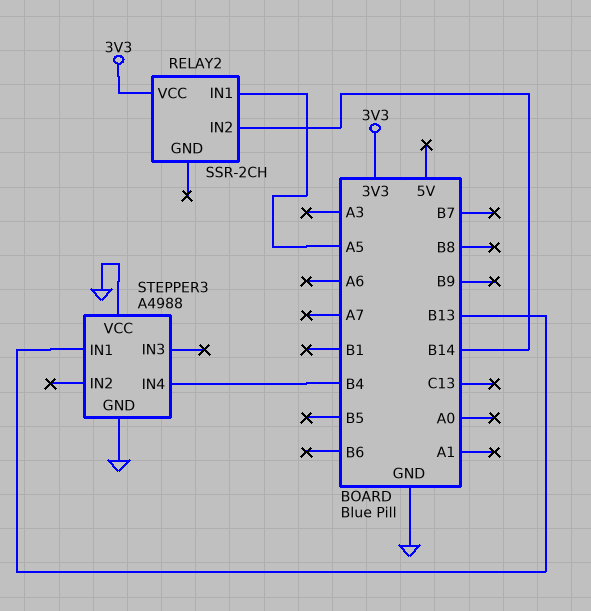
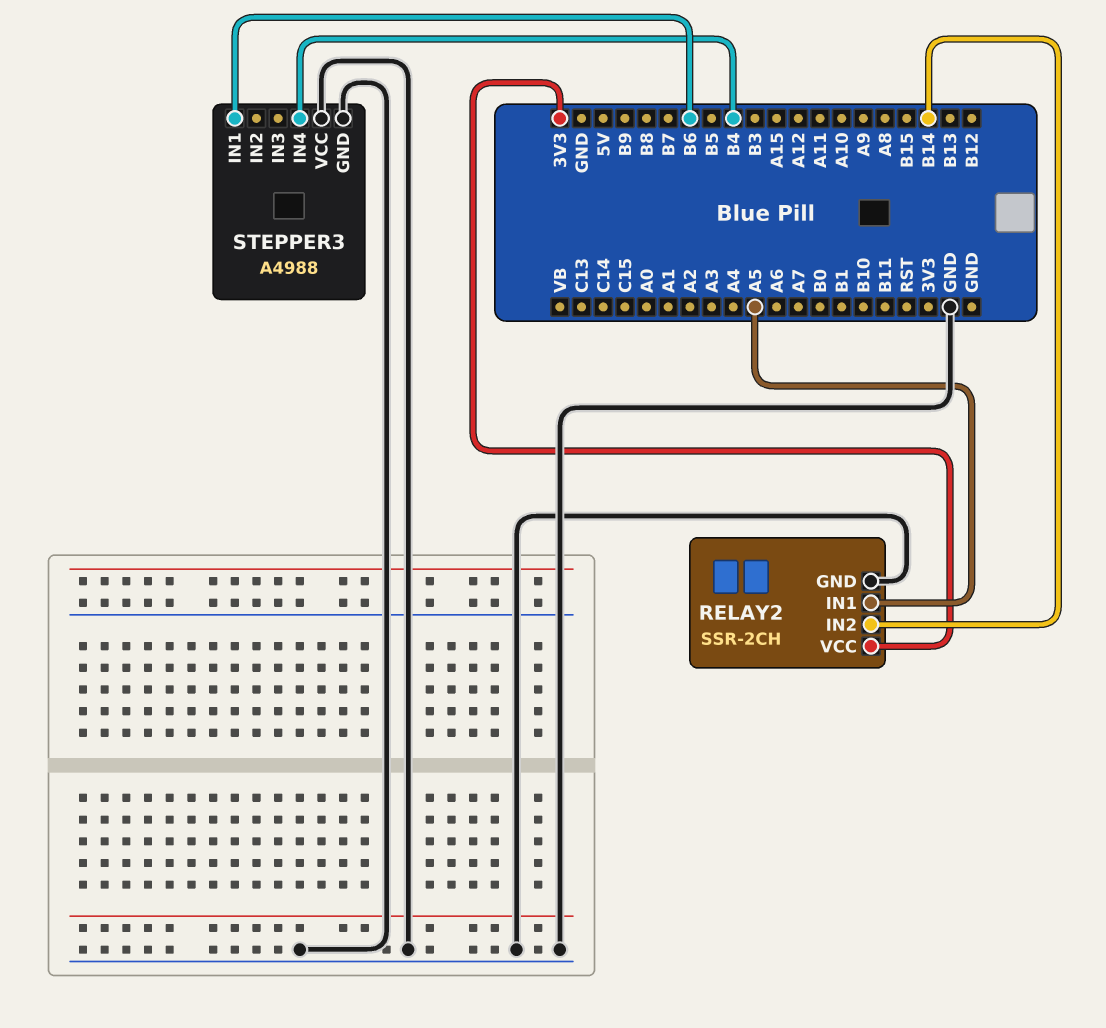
RELAY2 pin GND: none -> GND
STEPPER3 pin IN1: B13 -> B6

